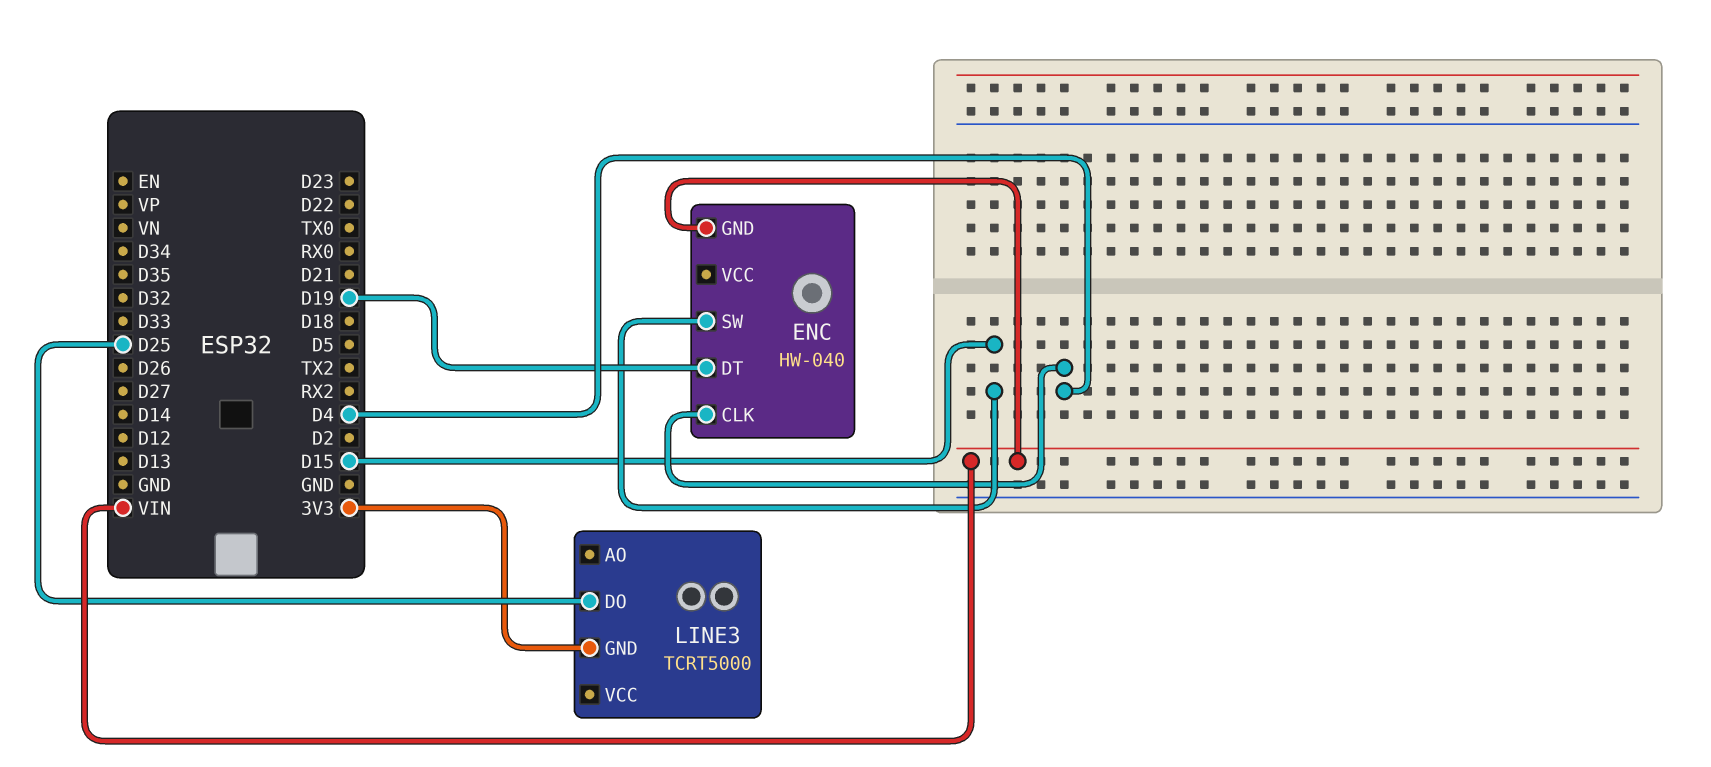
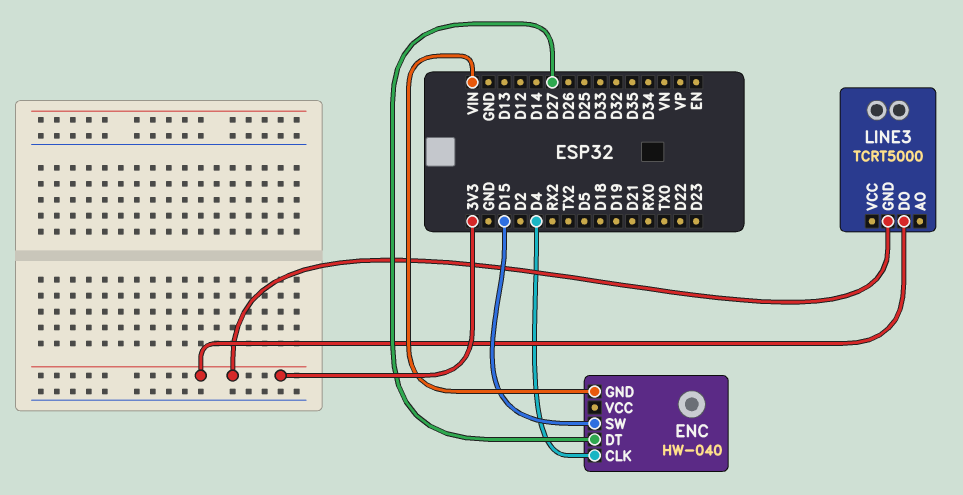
ENC pin DT: D19 -> D27
LINE3 pin DO: D25 -> 3V3

